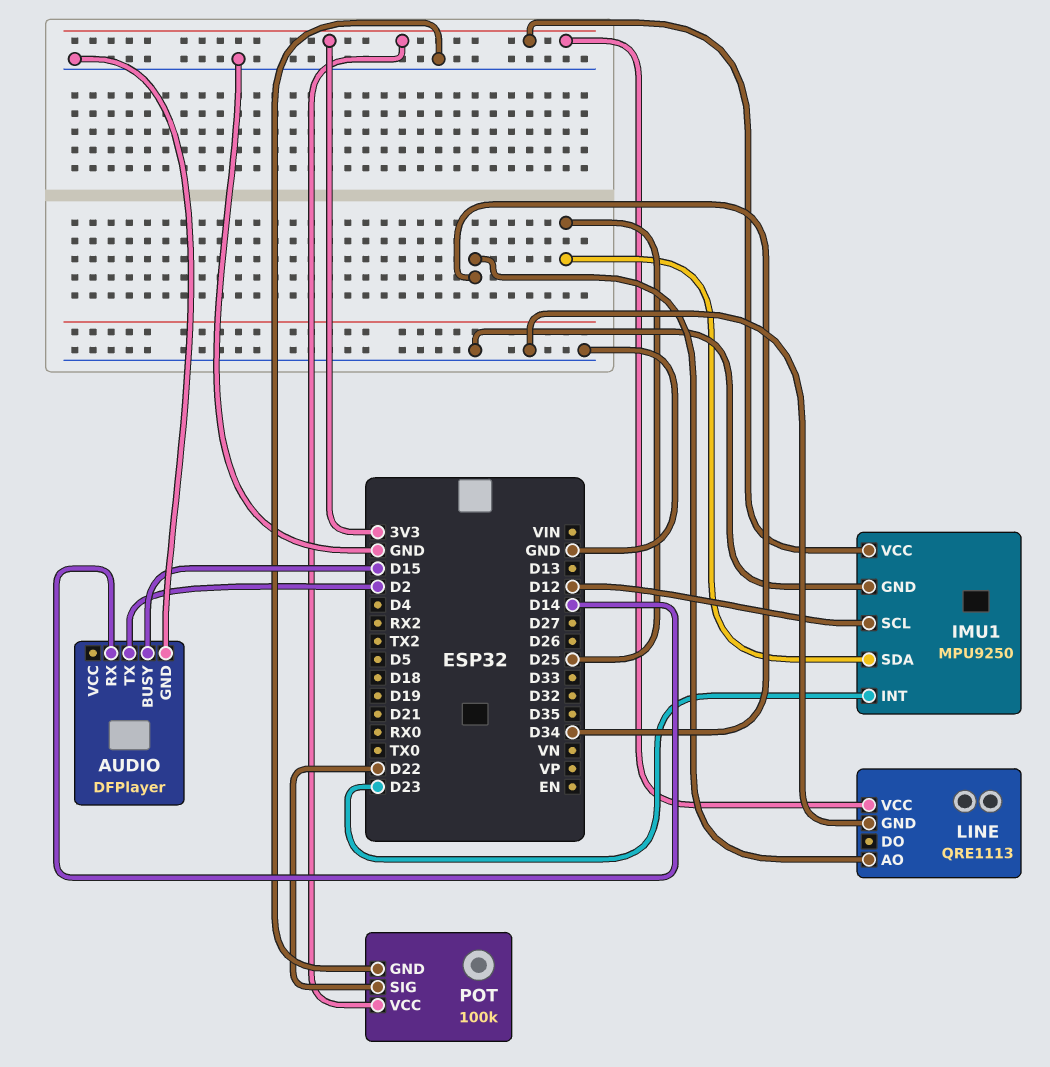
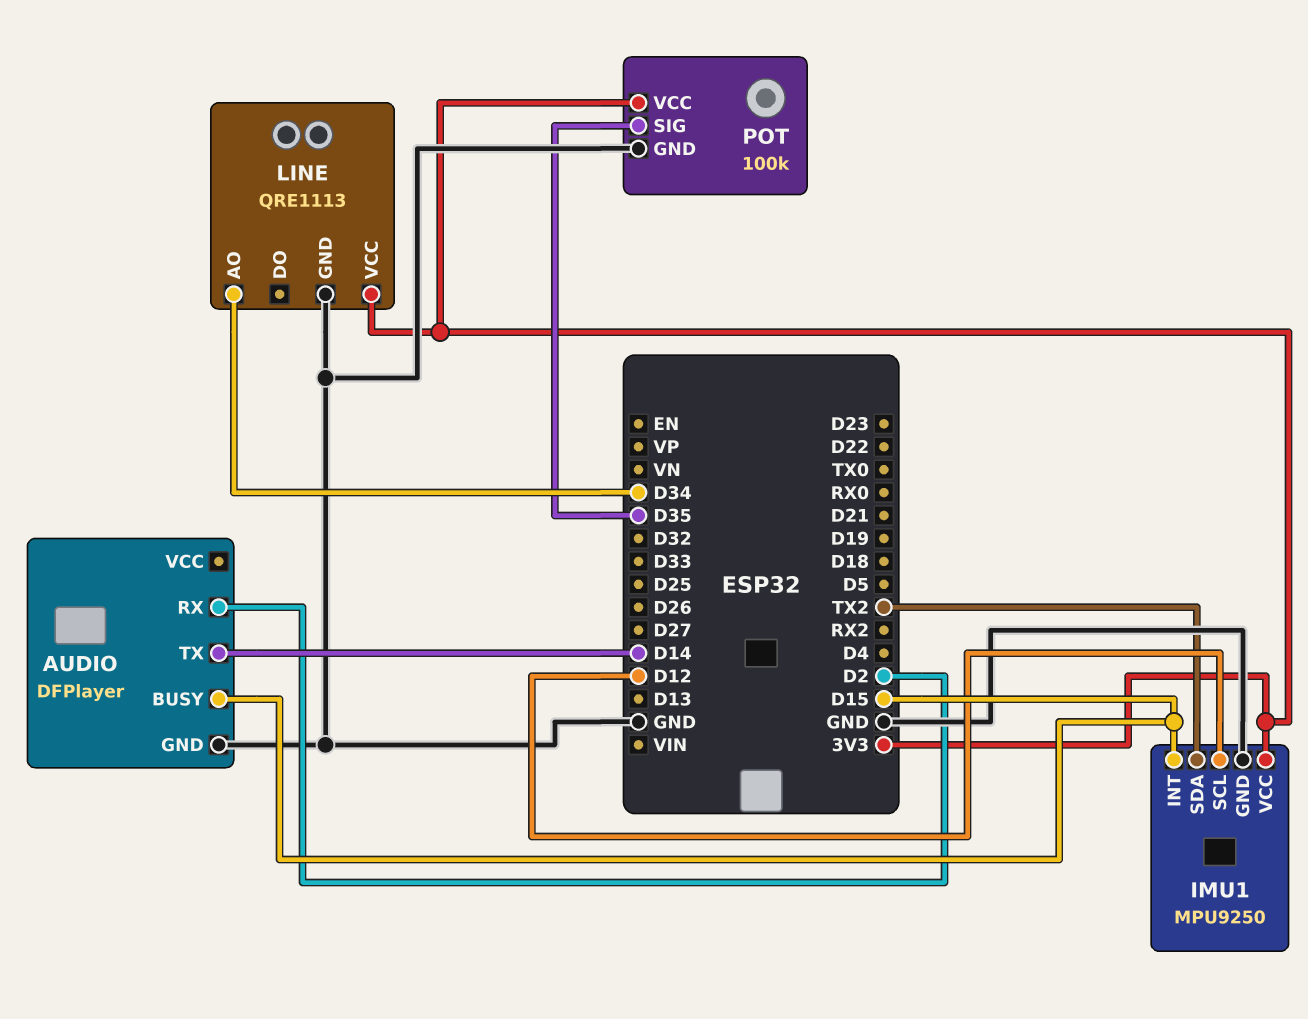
AUDIO pin RX: D14 -> D2
AUDIO pin TX: D2 -> D14
IMU1 pin INT: D23 -> D15
IMU1 pin SDA: D25 -> TX2
POT pin SIG: D22 -> D35

